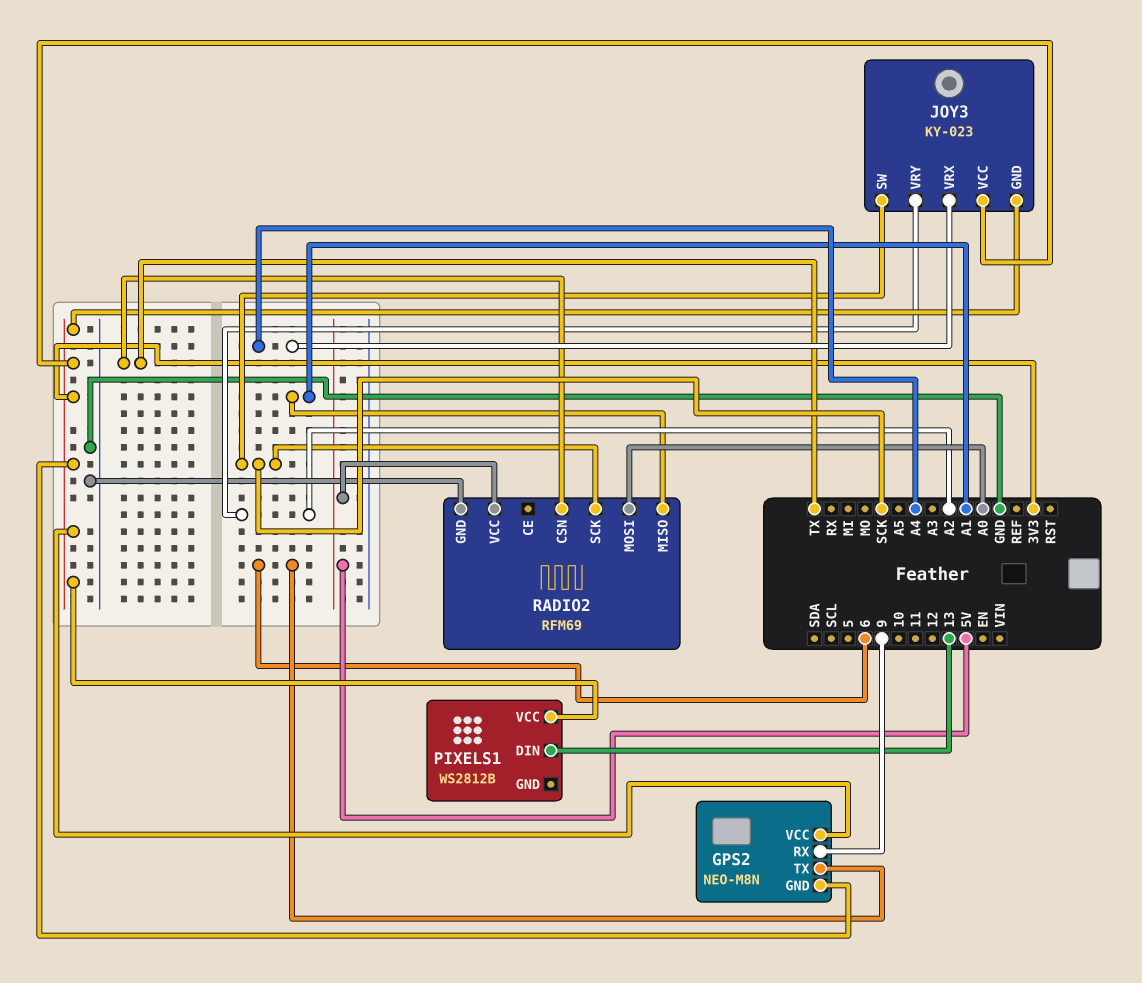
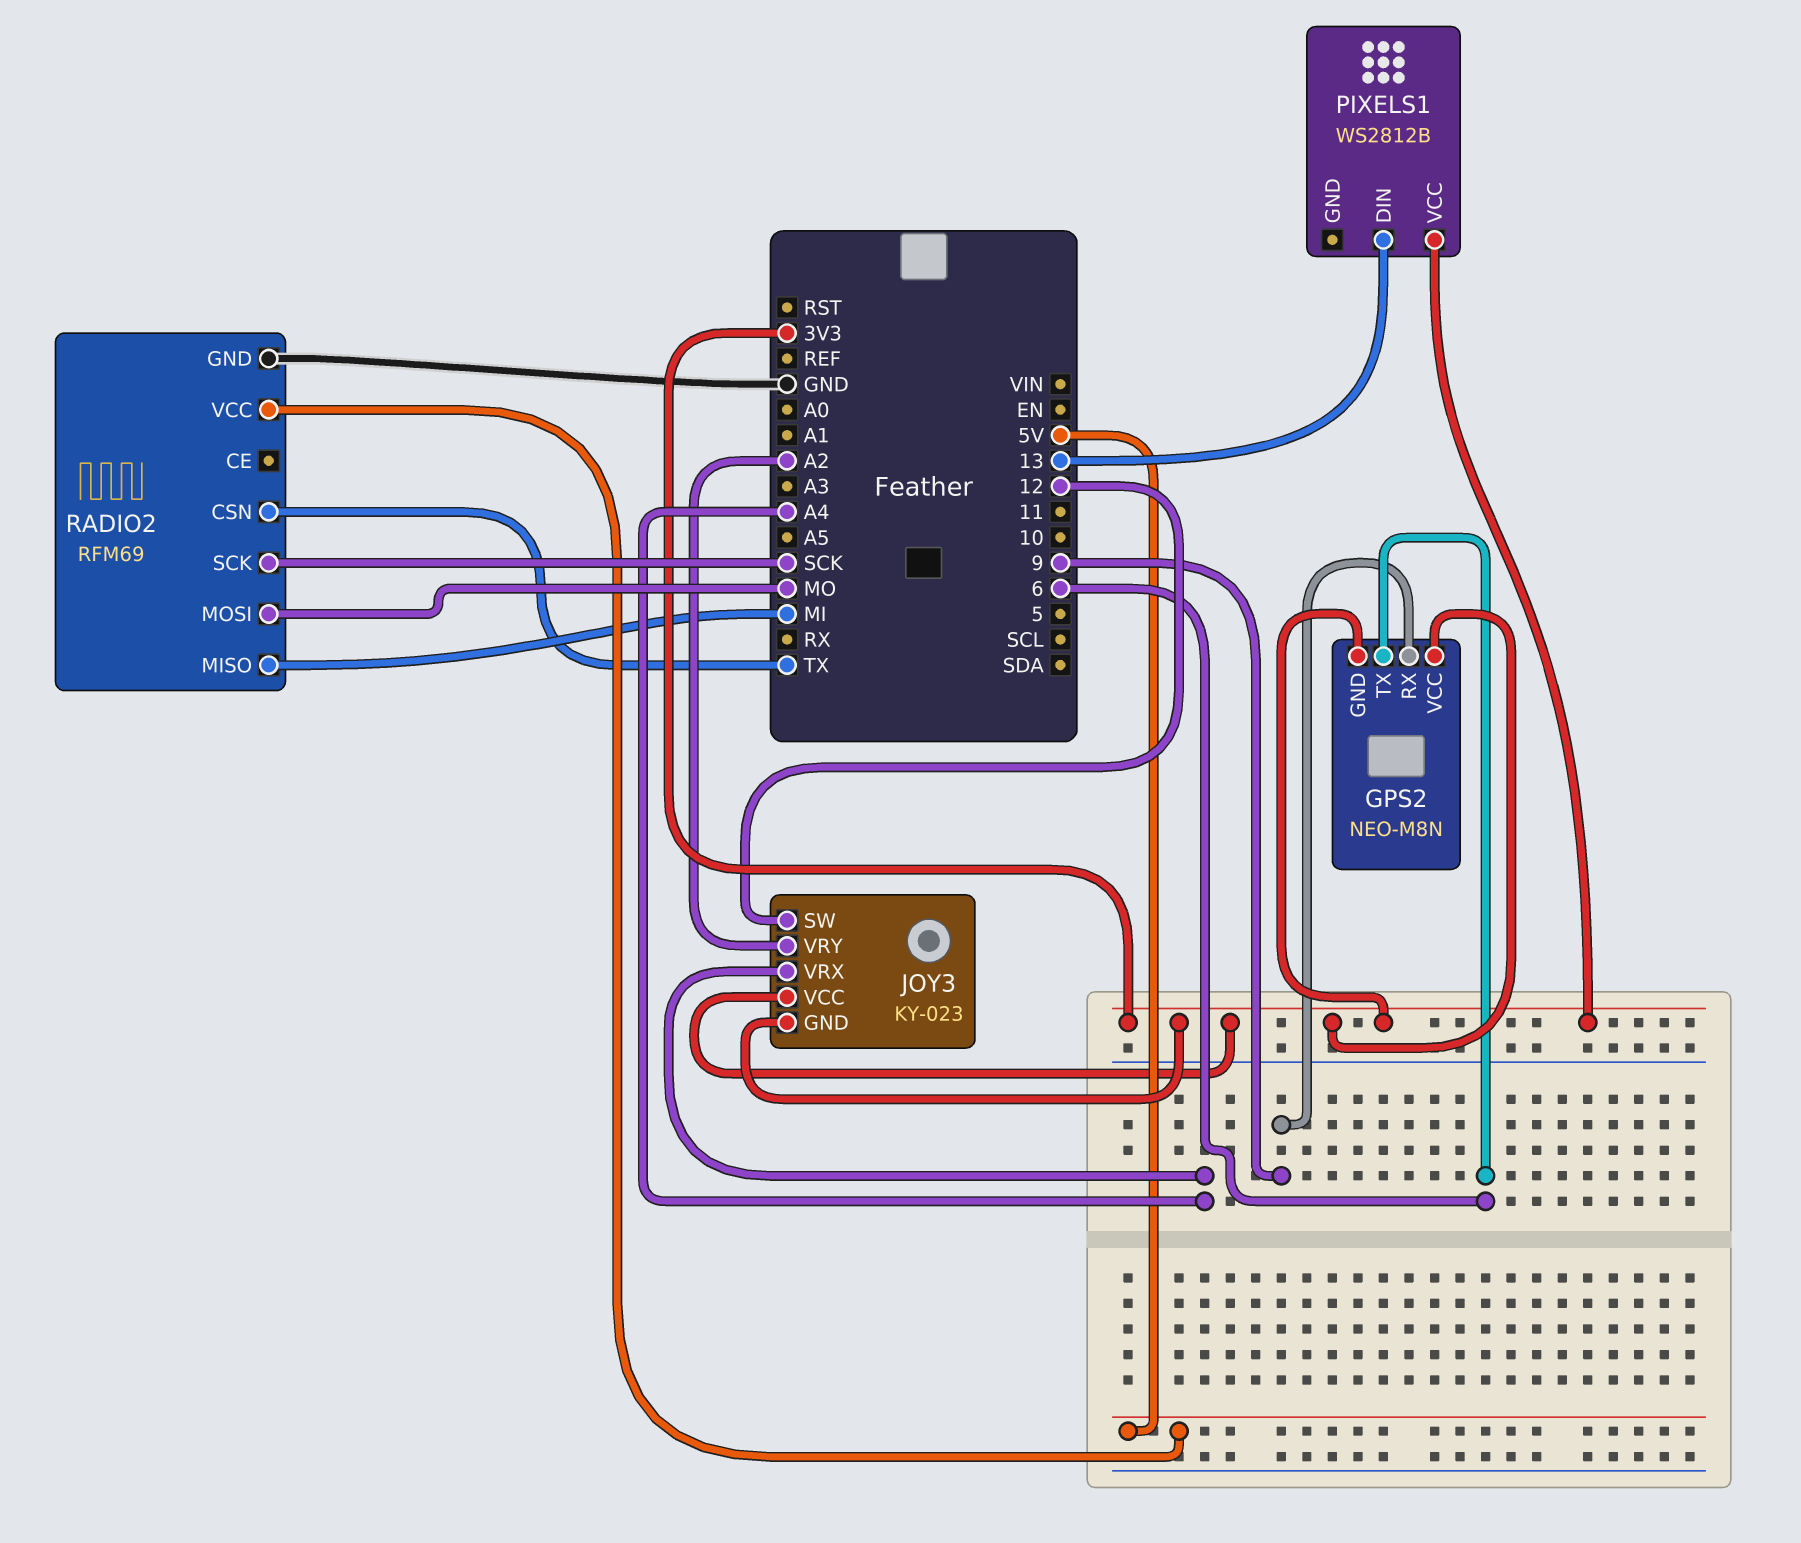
JOY3 pin SW: SCK -> 12
RADIO2 pin MISO: A1 -> MI
RADIO2 pin MOSI: A0 -> MO

